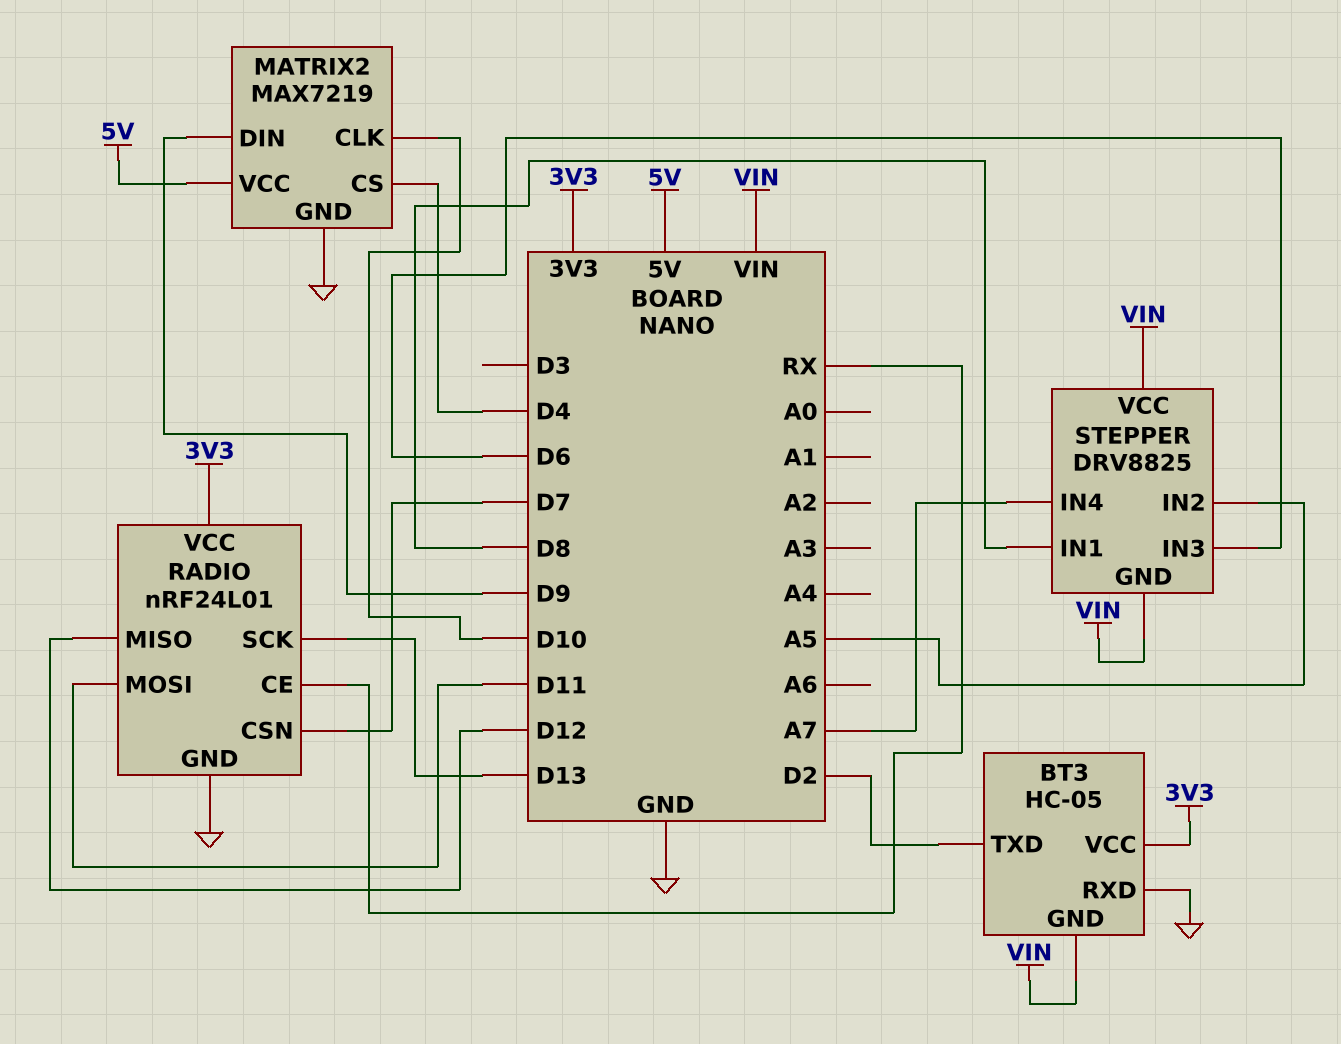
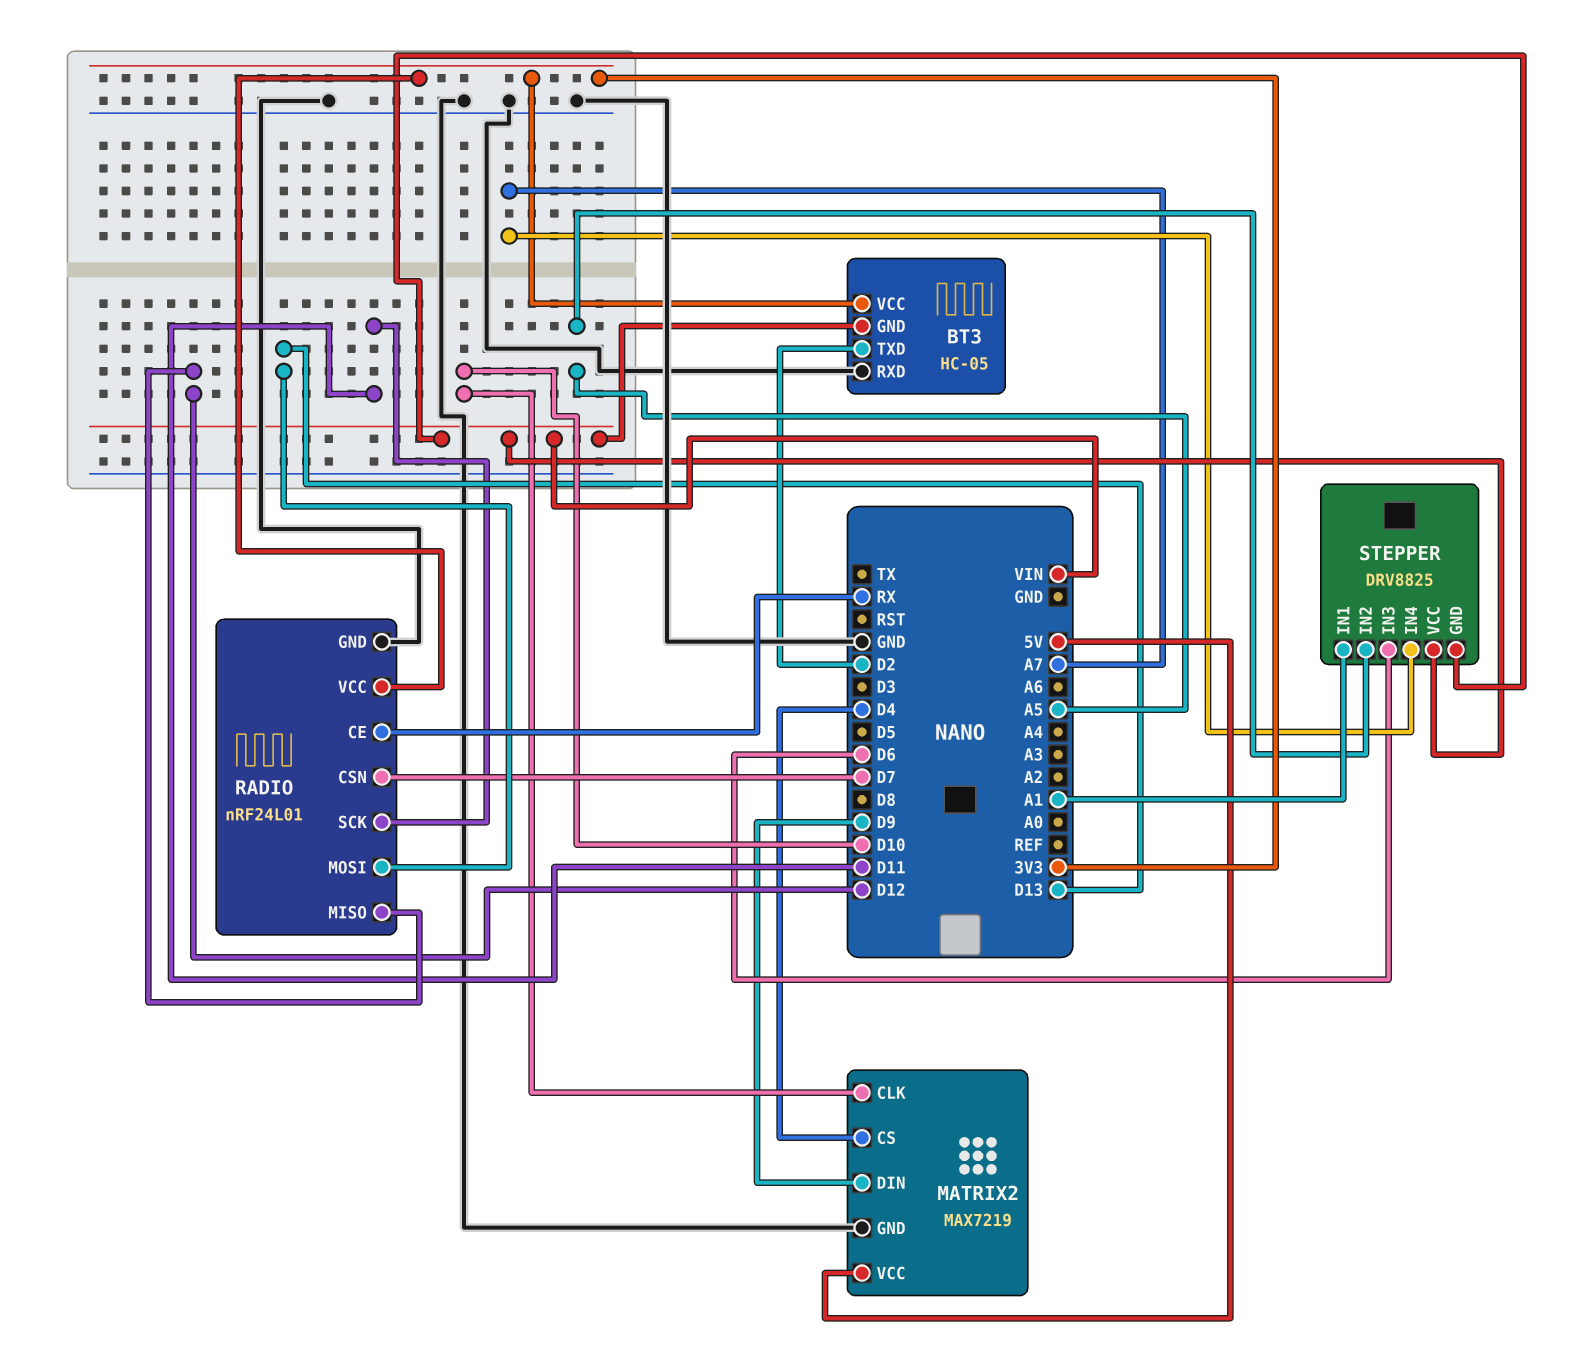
RADIO pin MOSI: D11 -> D13
RADIO pin SCK: D13 -> D11
STEPPER pin IN1: D8 -> A1

